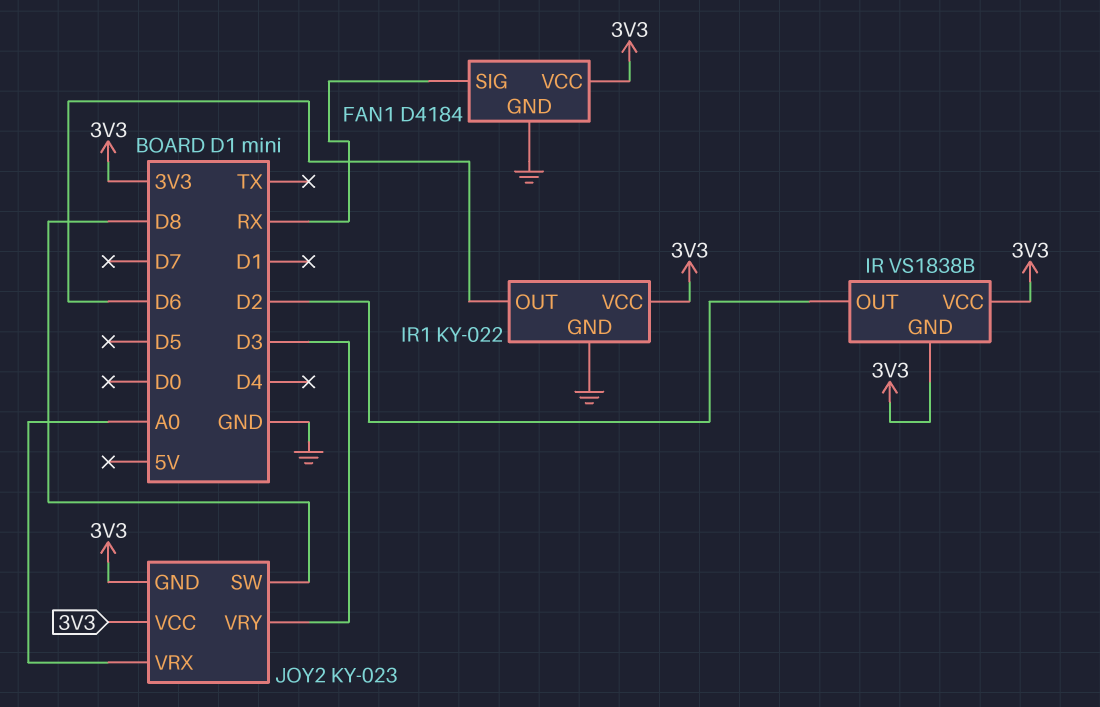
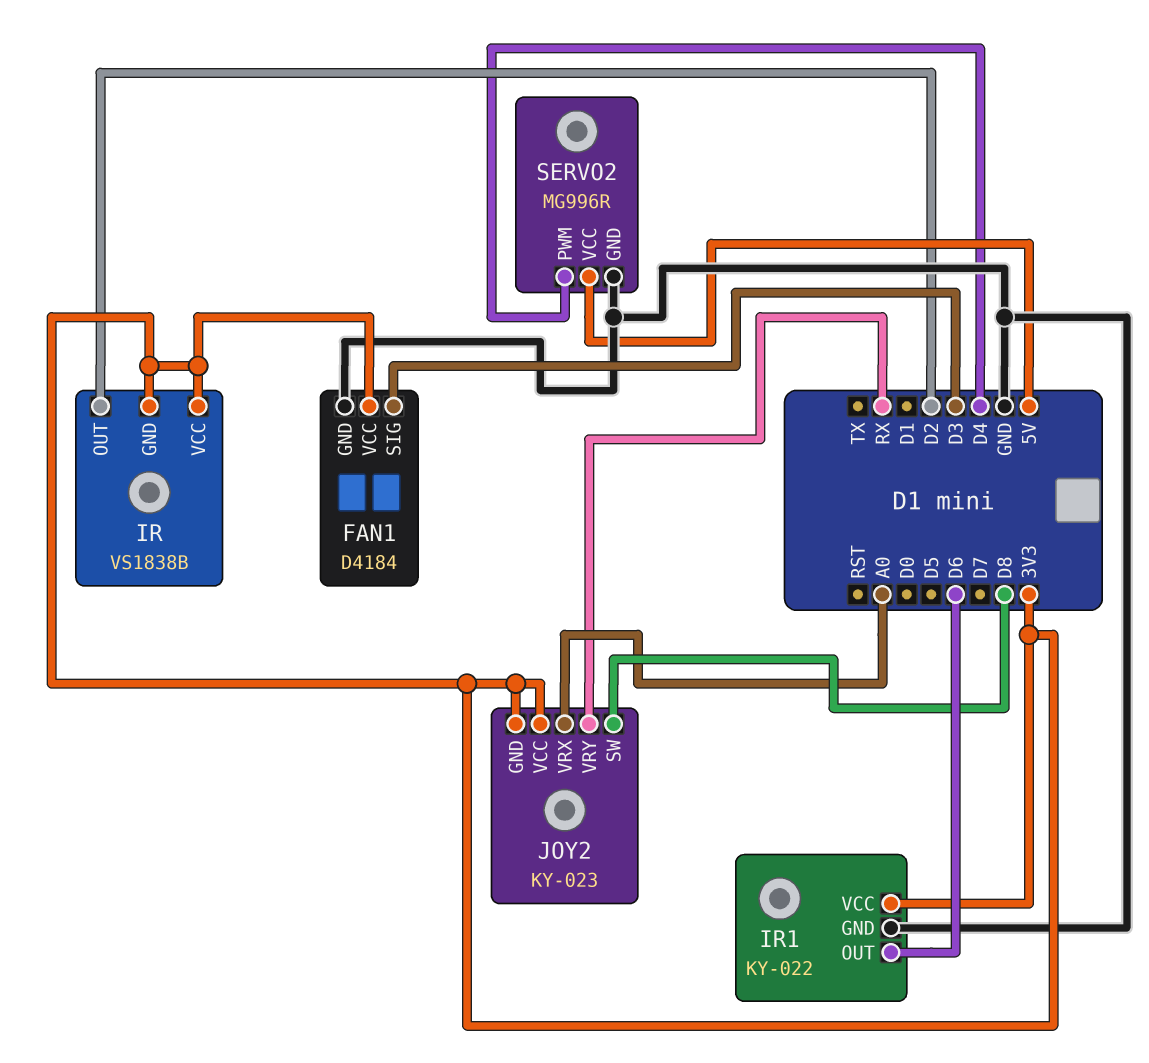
FAN1 pin SIG: RX -> D3
JOY2 pin VRY: D3 -> RX
SERVO2: none -> MG996R
SERVO2 pin GND: none -> GND
SERVO2 pin PWM: none -> D4
SERVO2 pin VCC: none -> 5V

